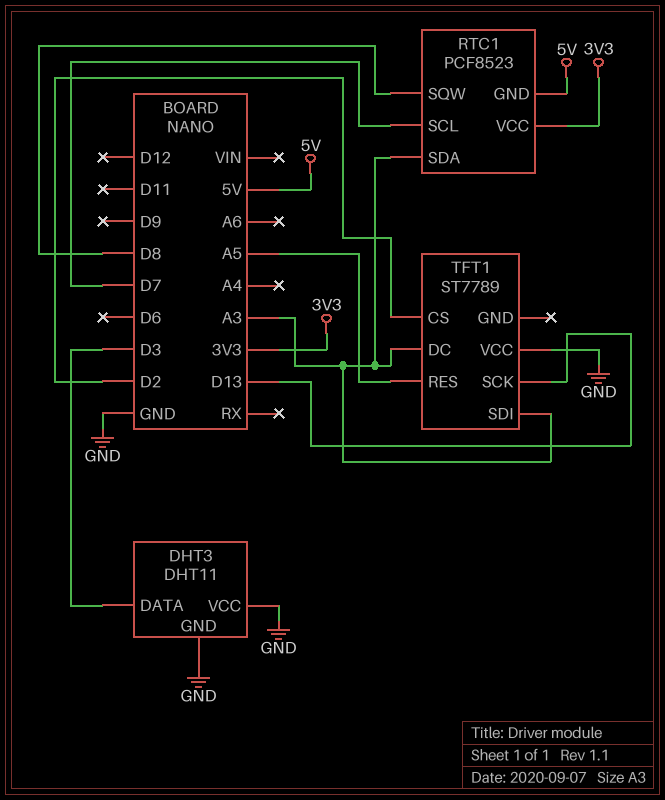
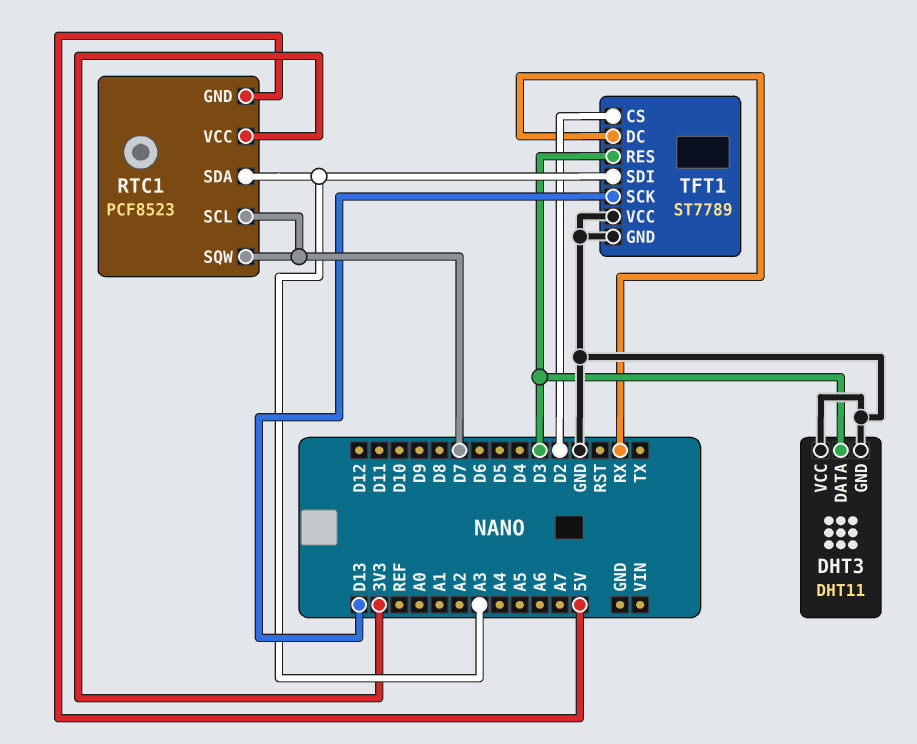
RTC1 pin SQW: D8 -> D7
TFT1 pin DC: A3 -> RX
TFT1 pin GND: none -> GND
TFT1 pin RES: A5 -> D3

